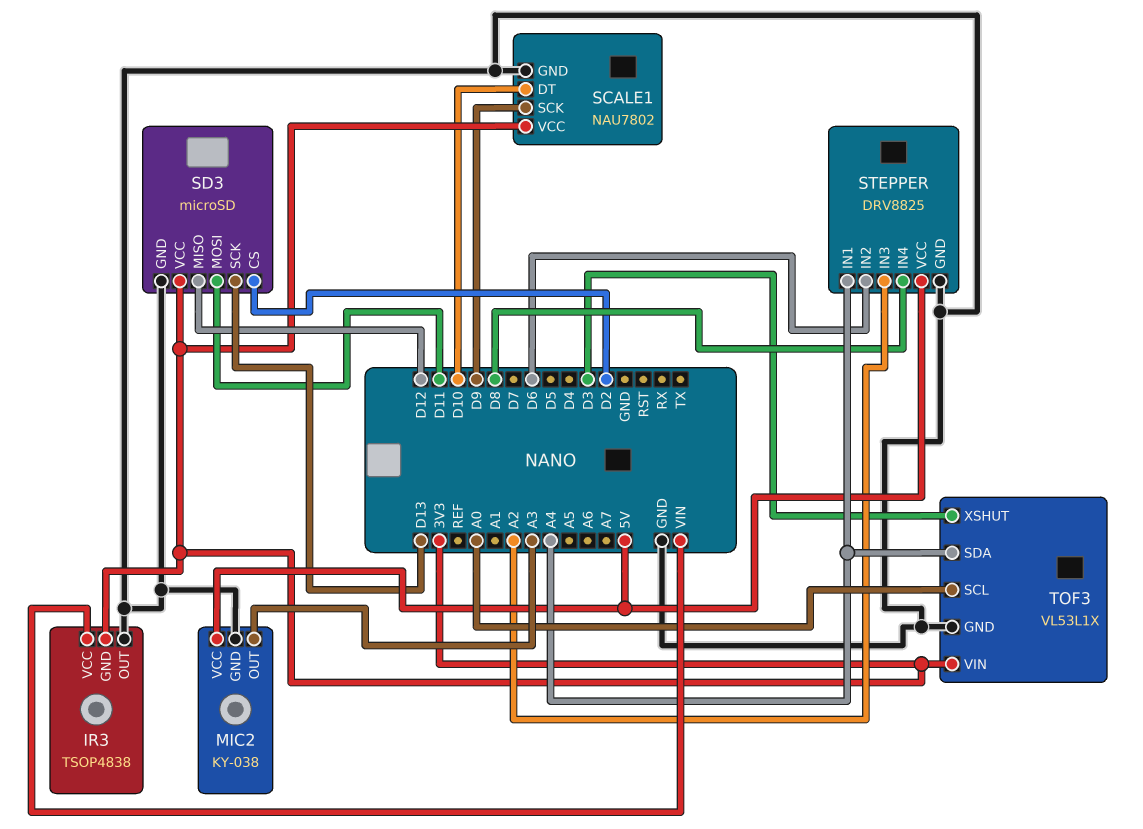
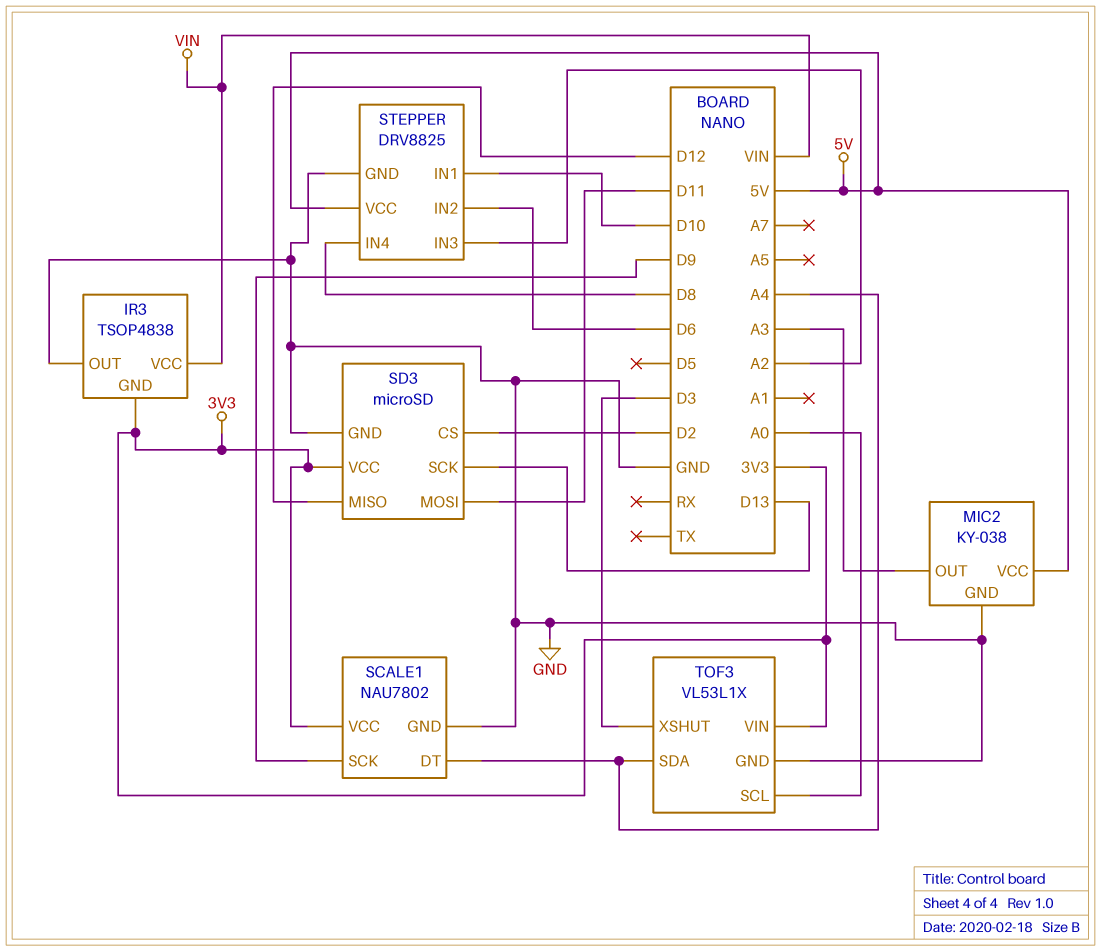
SCALE1 pin DT: D10 -> A4
STEPPER pin IN1: A4 -> D10

